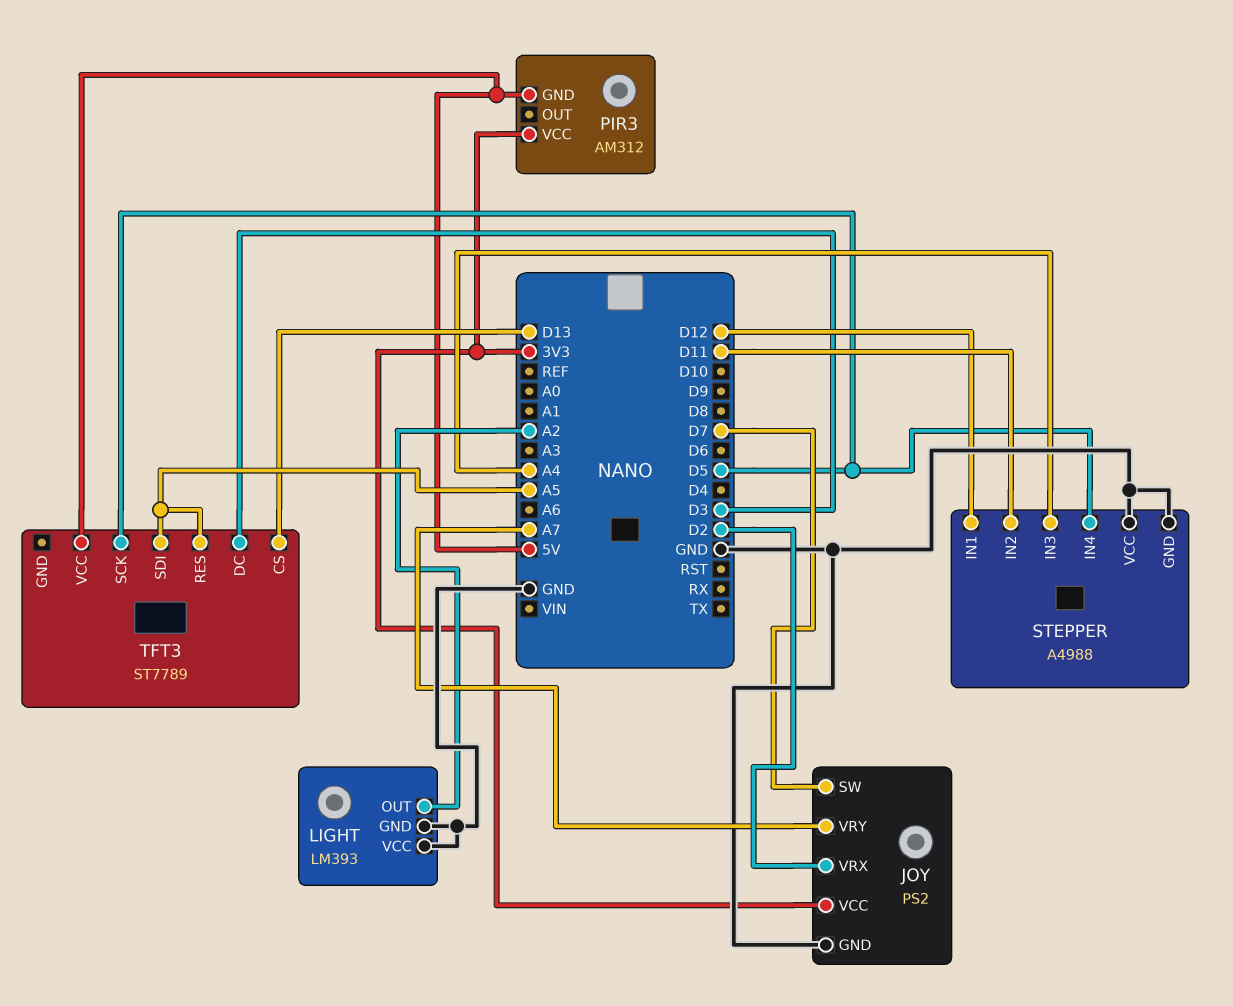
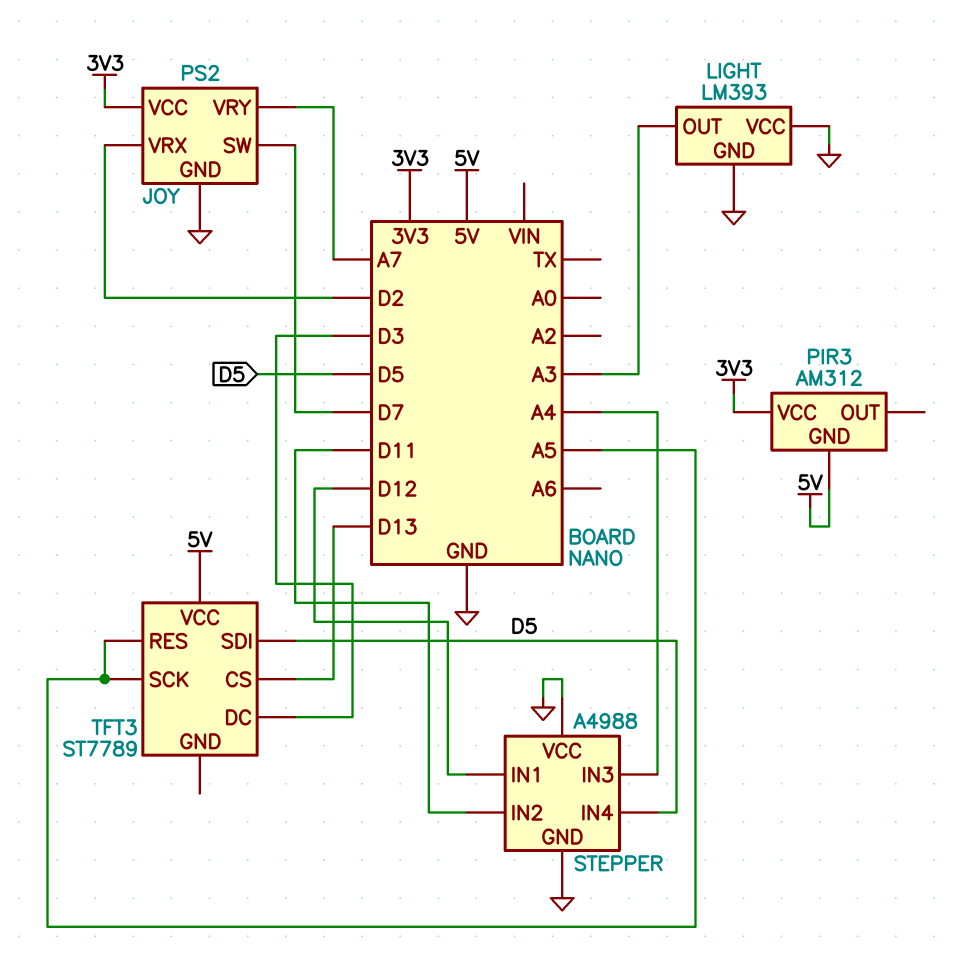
LIGHT pin OUT: A2 -> A3
TFT3 pin SCK: D5 -> A5
TFT3 pin SDI: A5 -> D5

